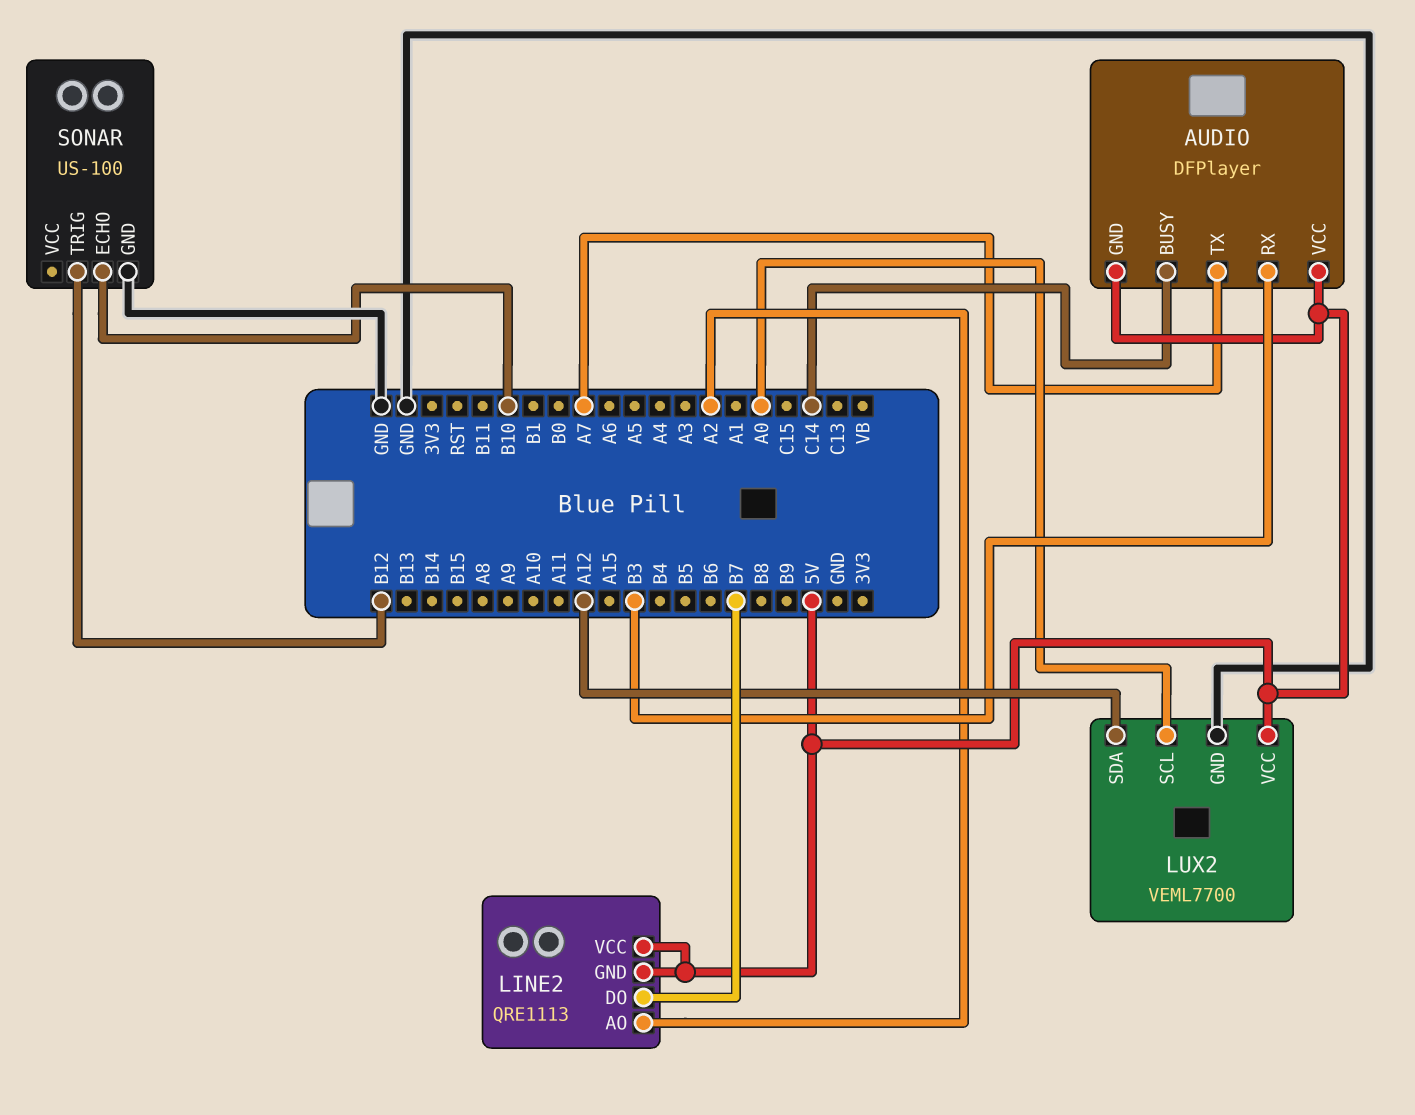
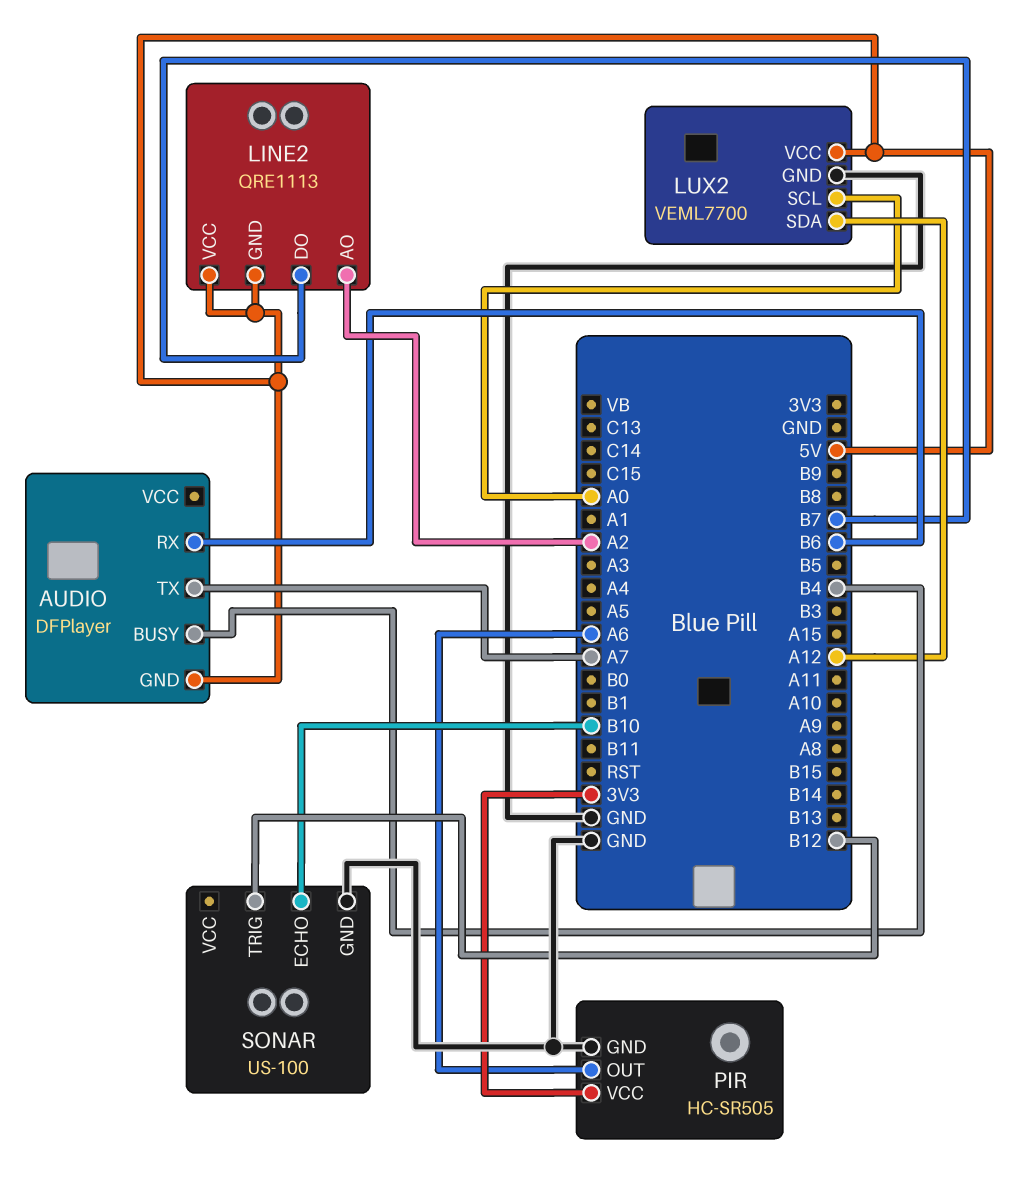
AUDIO pin BUSY: C14 -> B4
AUDIO pin RX: B3 -> B6
AUDIO pin VCC: 5V -> none
PIR: none -> HC-SR505
PIR pin GND: none -> GND
PIR pin OUT: none -> A6
PIR pin VCC: none -> 3V3

